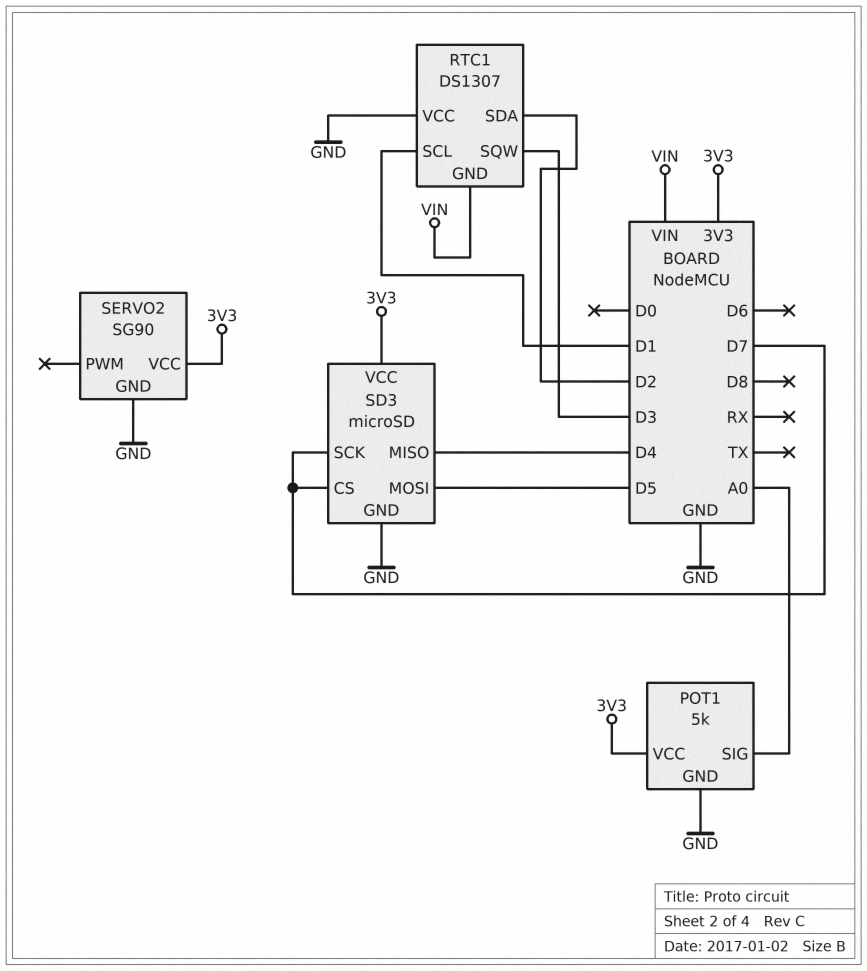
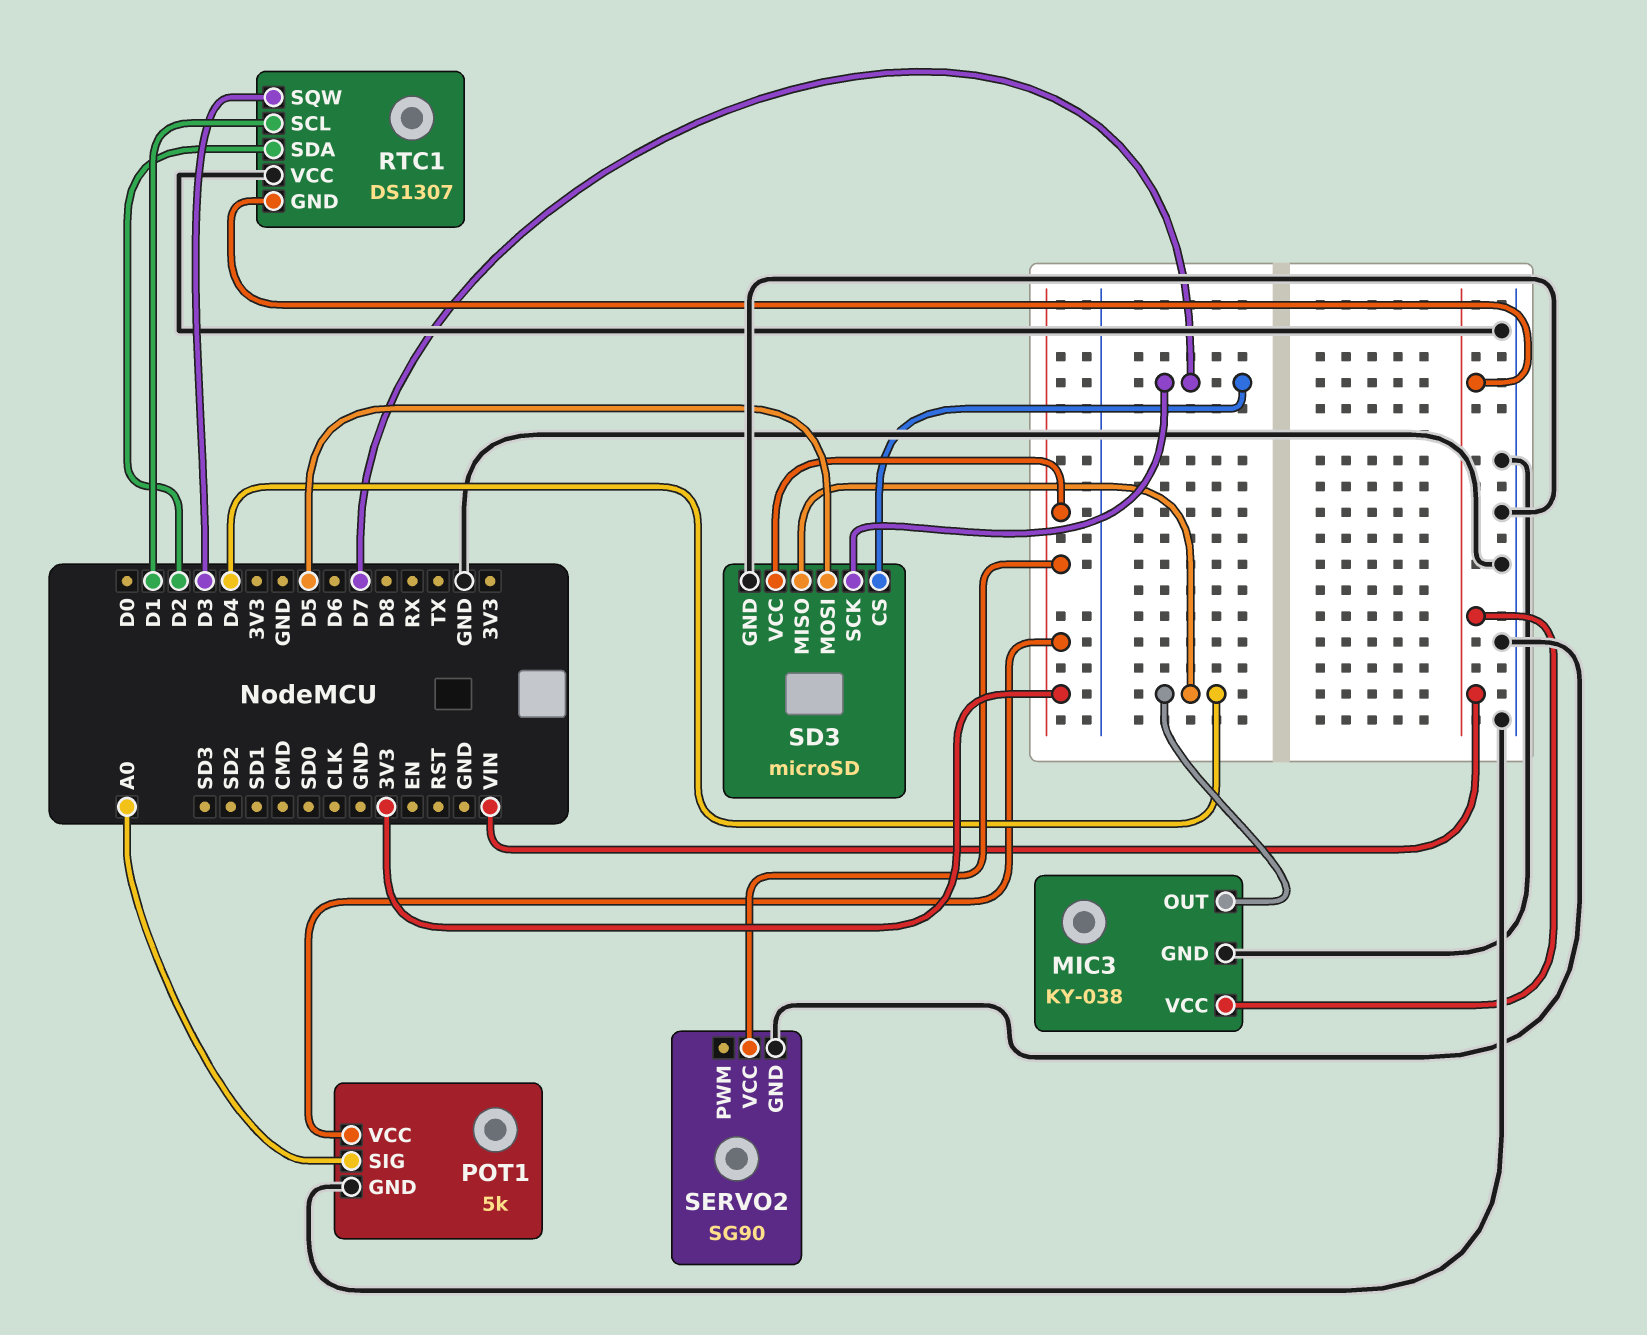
MIC3: none -> KY-038
MIC3 pin GND: none -> GND
MIC3 pin OUT: none -> D4
MIC3 pin VCC: none -> VIN

